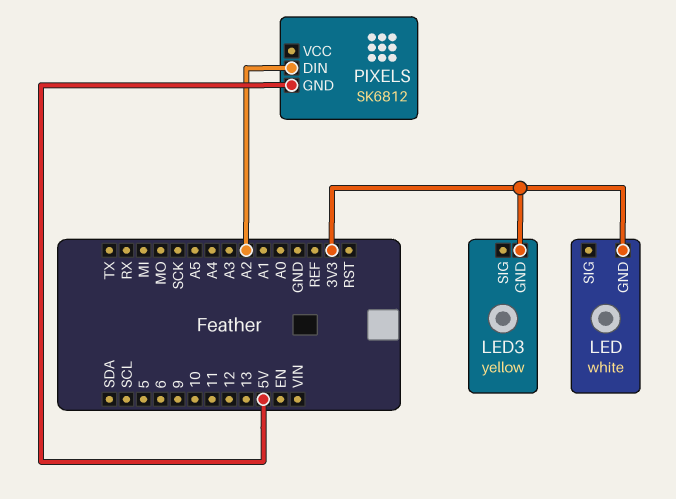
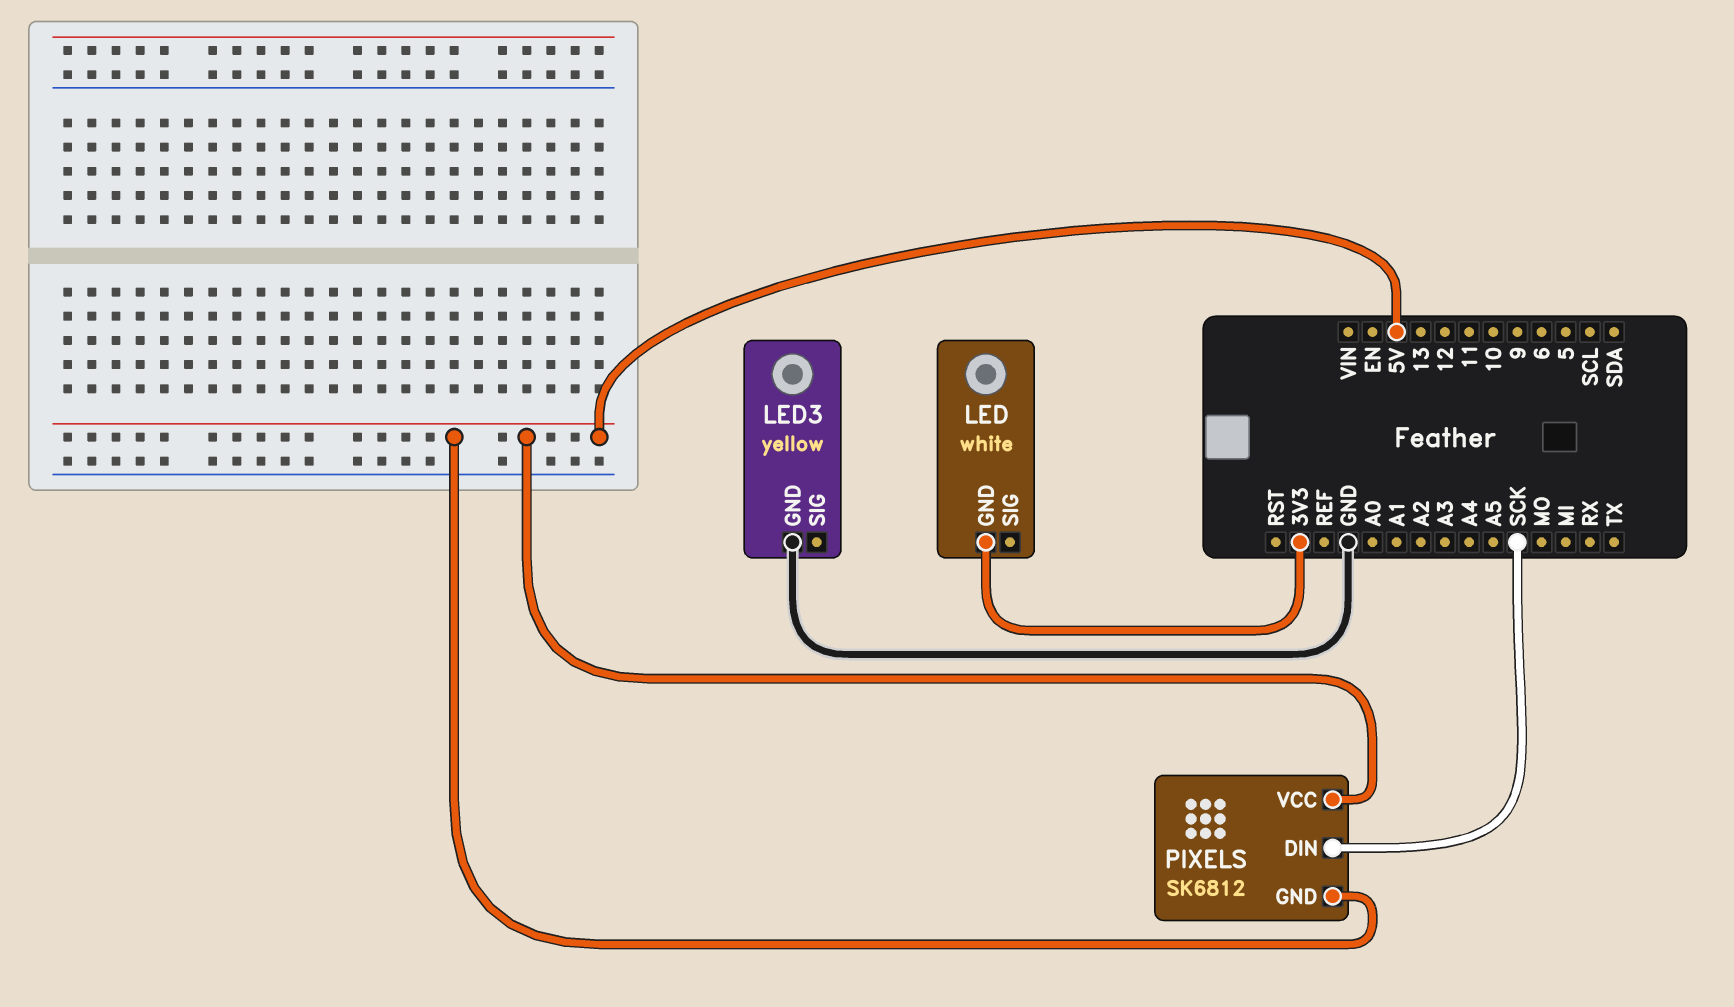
LED3 pin GND: 3V3 -> GND
PIXELS pin DIN: A2 -> SCK
PIXELS pin VCC: none -> 5V

